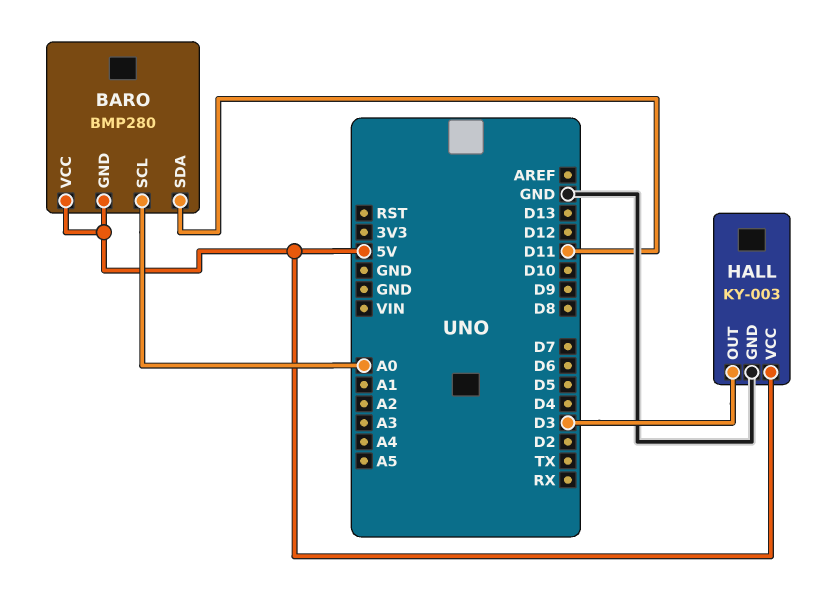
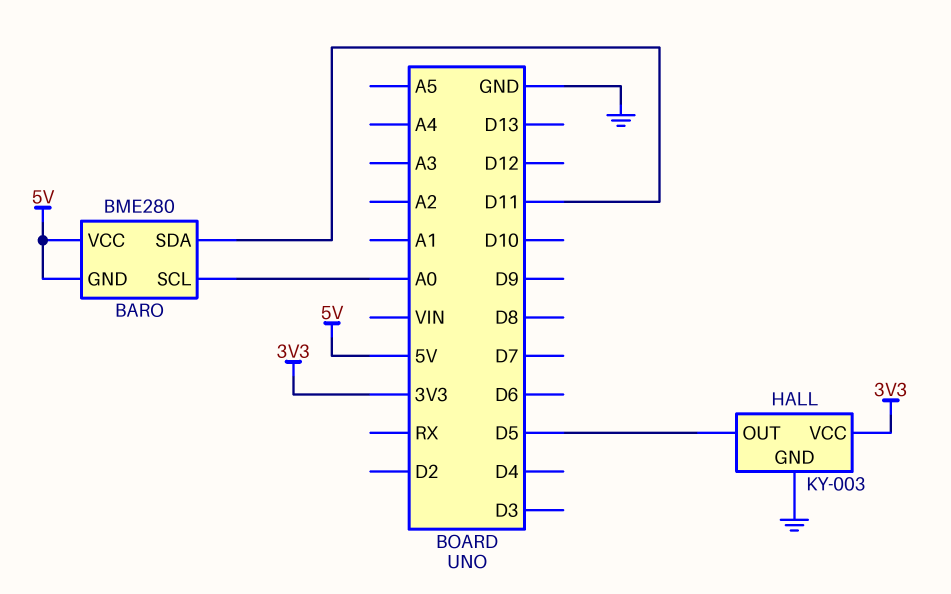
BARO: BMP280 -> BME280
HALL pin OUT: D3 -> D5
HALL pin VCC: 5V -> 3V3

